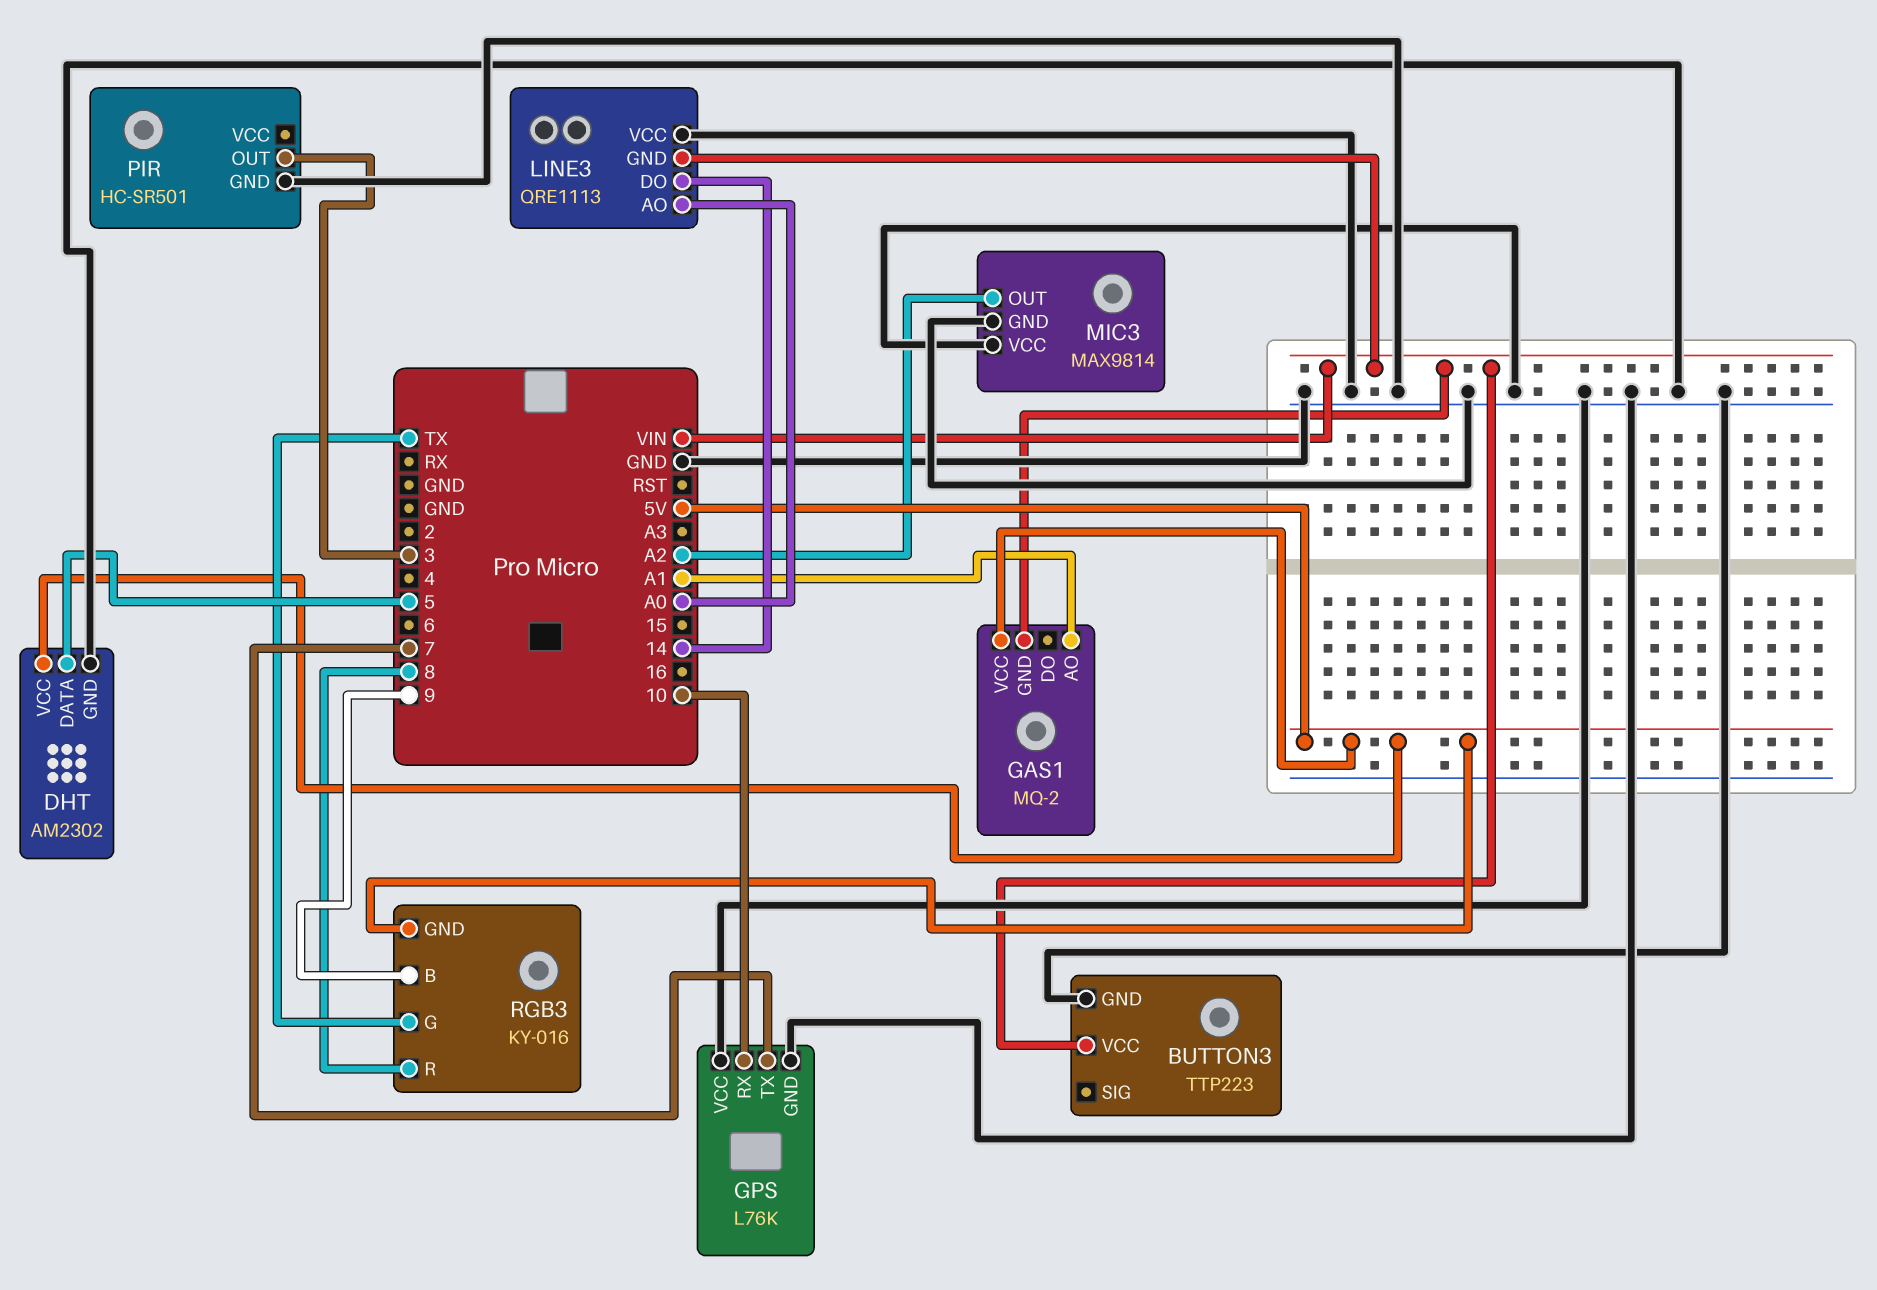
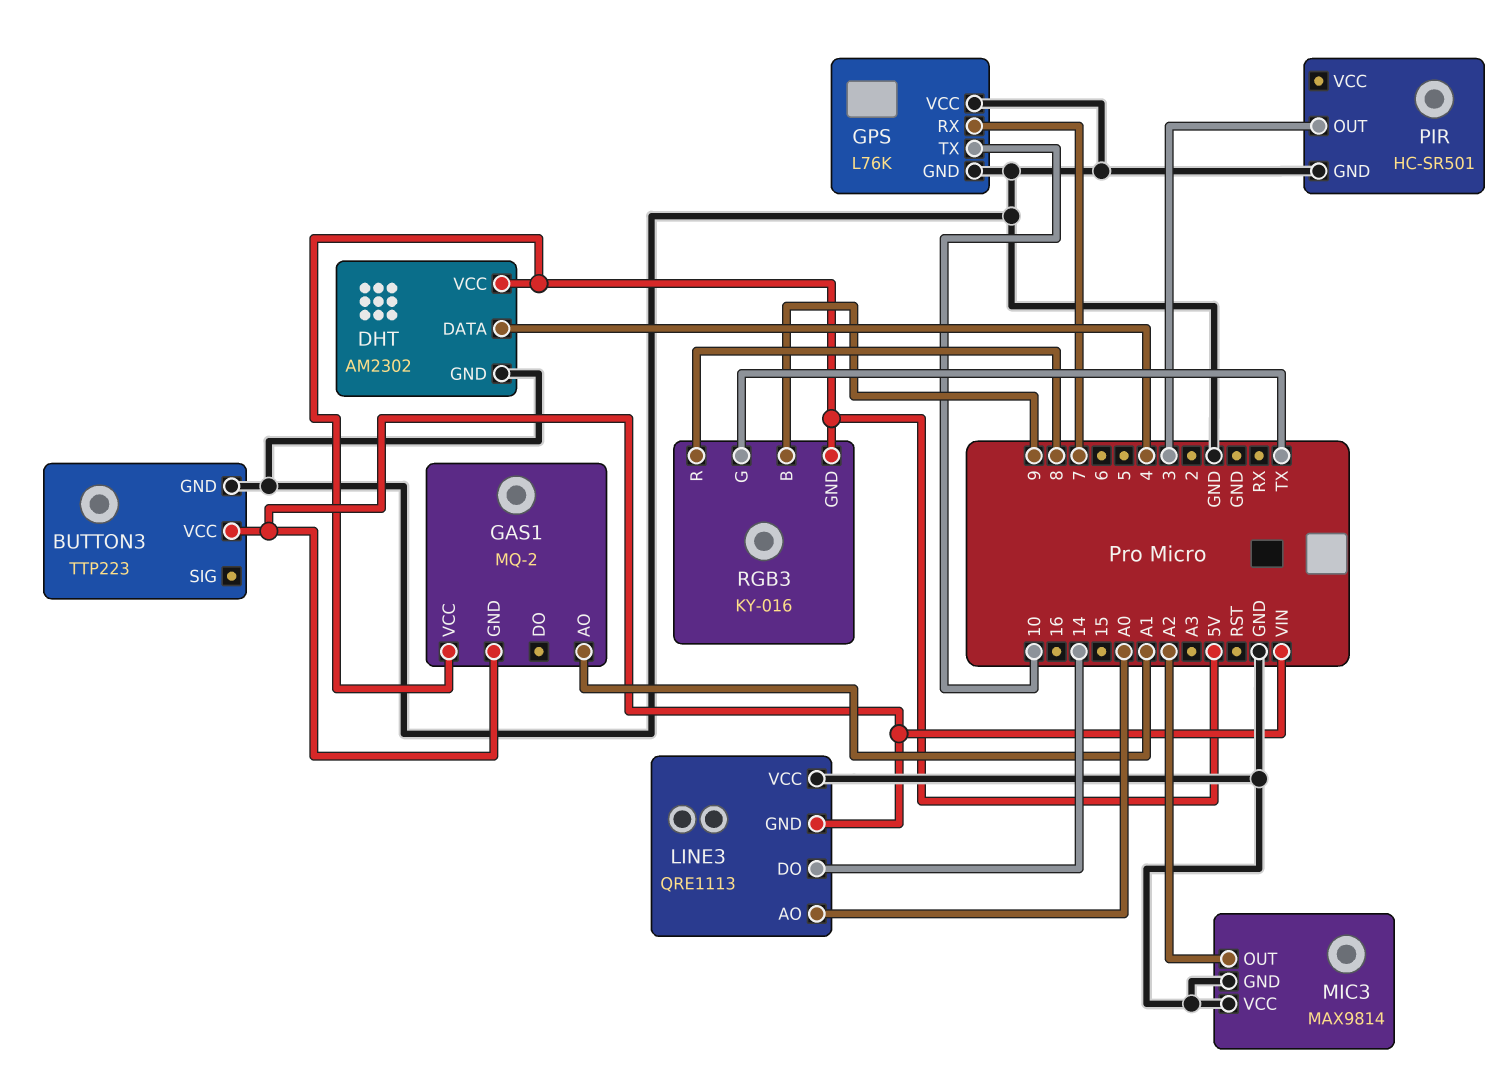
DHT pin DATA: 5 -> 4
GPS pin RX: 10 -> 7
GPS pin TX: 7 -> 10

